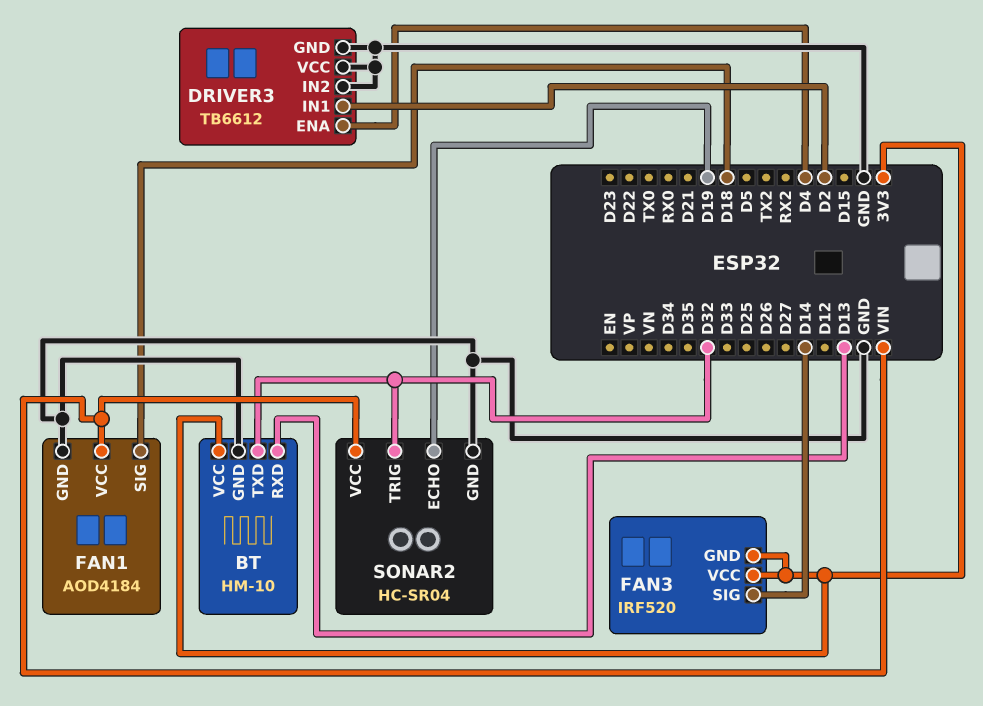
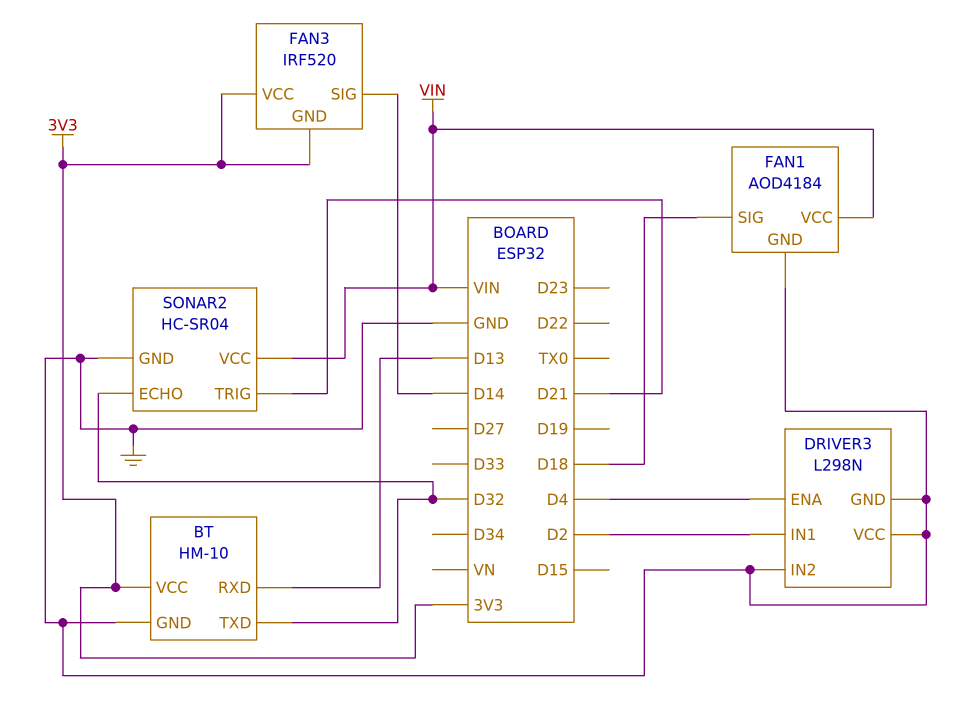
DRIVER3: TB6612 -> L298N
SONAR2 pin ECHO: D19 -> D32
SONAR2 pin TRIG: D32 -> D21

